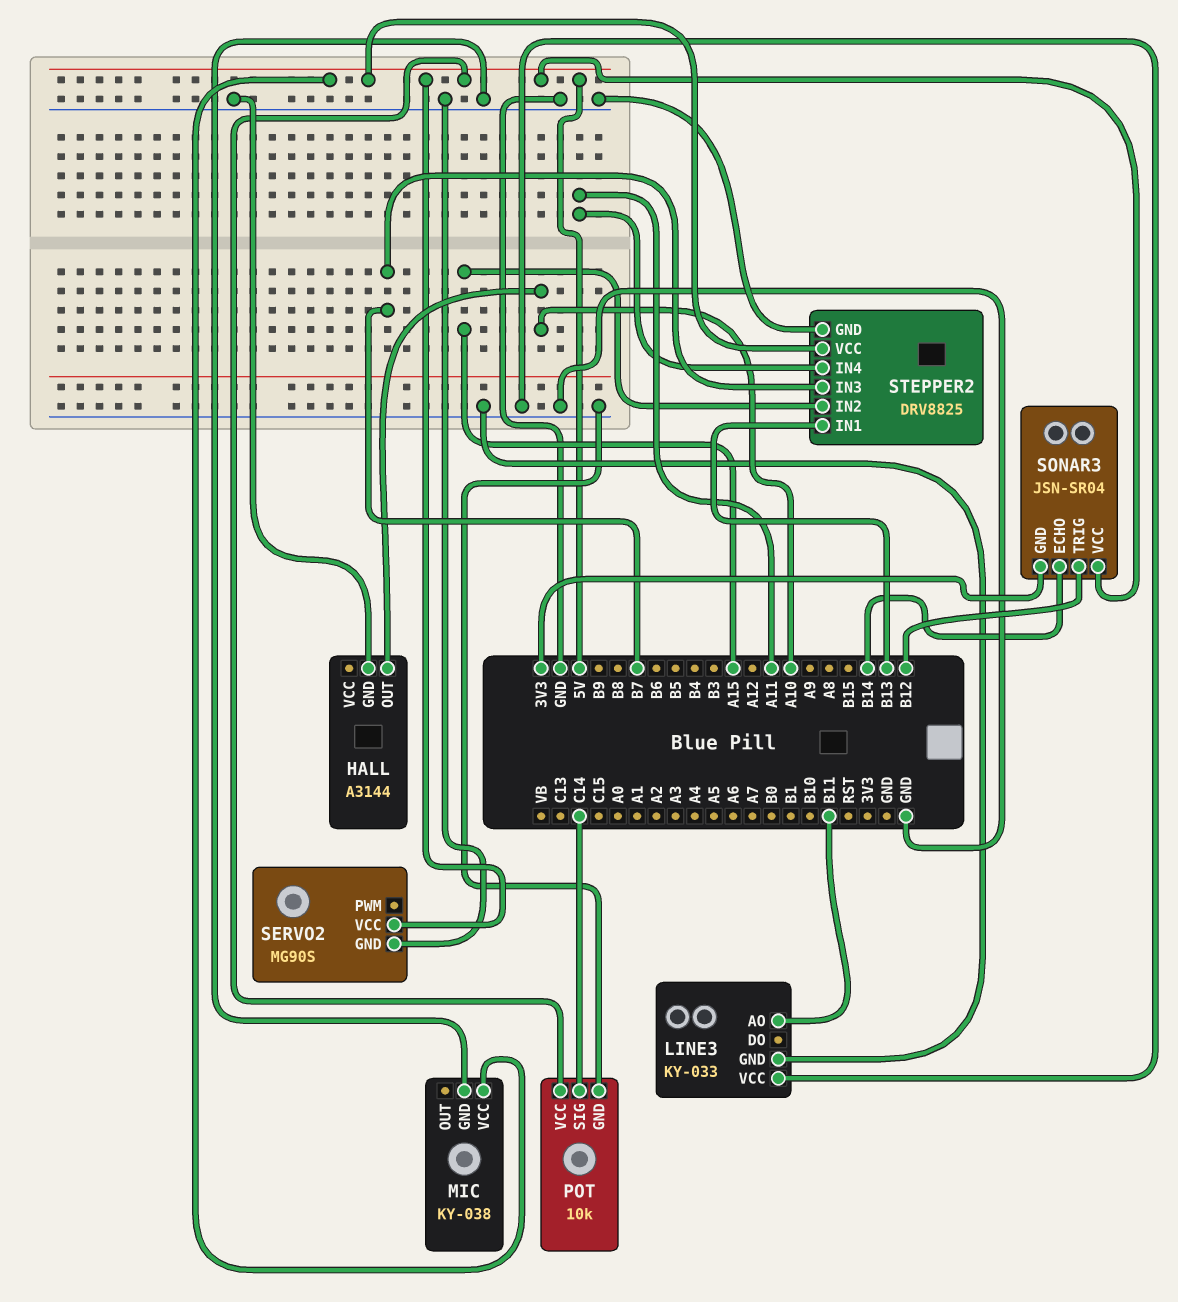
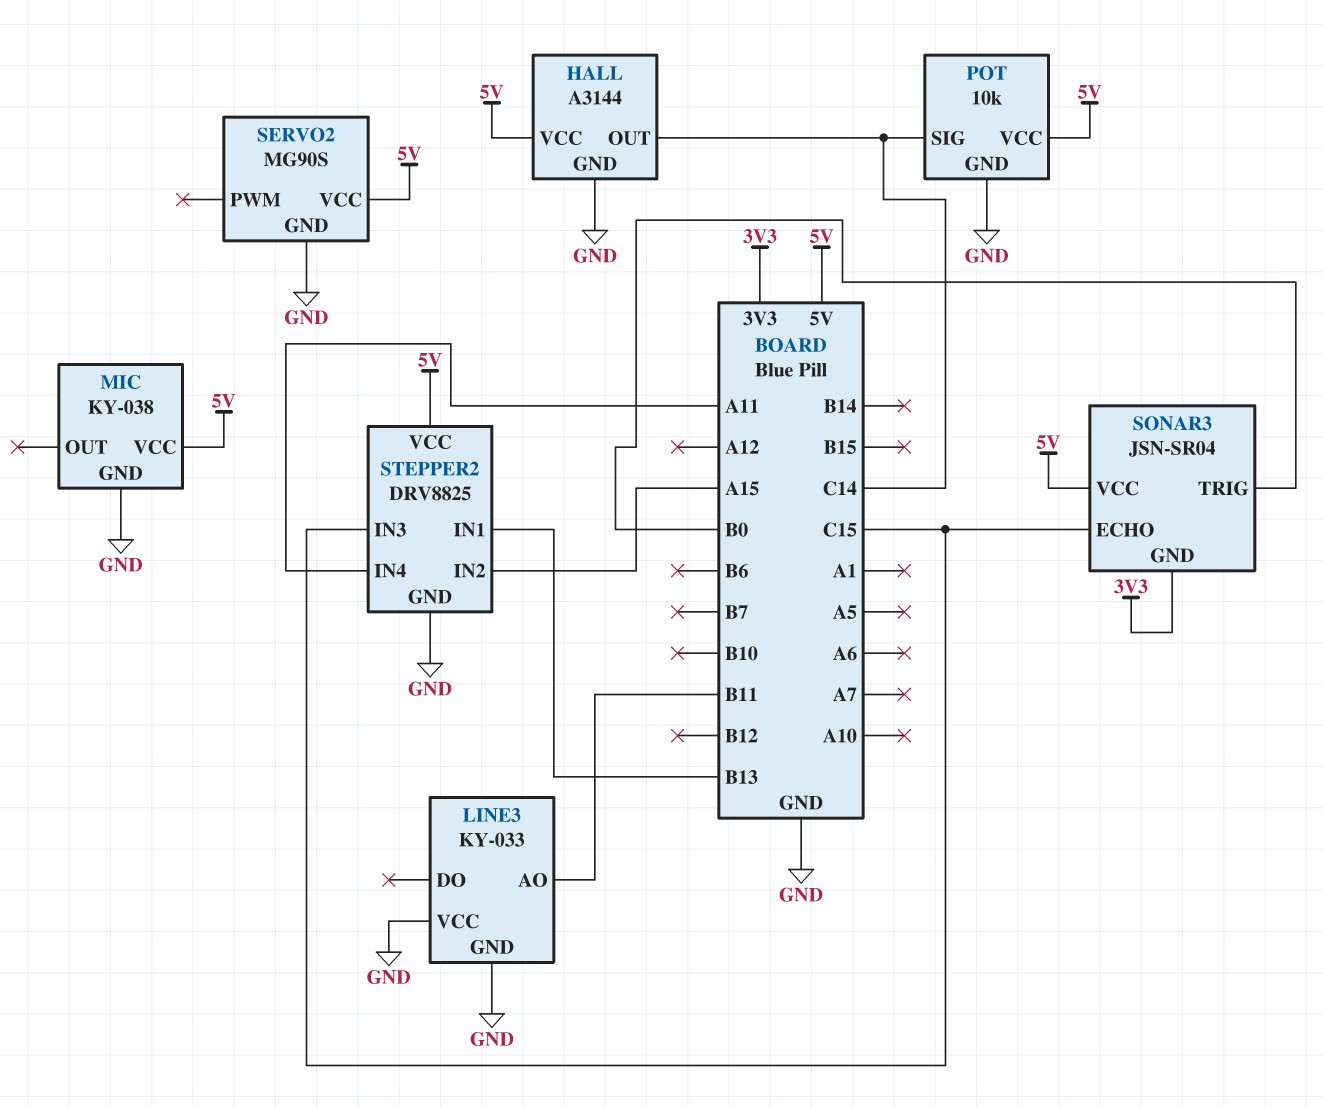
HALL pin OUT: A10 -> C14
HALL pin VCC: none -> 5V
SONAR3 pin ECHO: B14 -> C15
SONAR3 pin TRIG: B12 -> B0
STEPPER2 pin IN3: B7 -> C15

